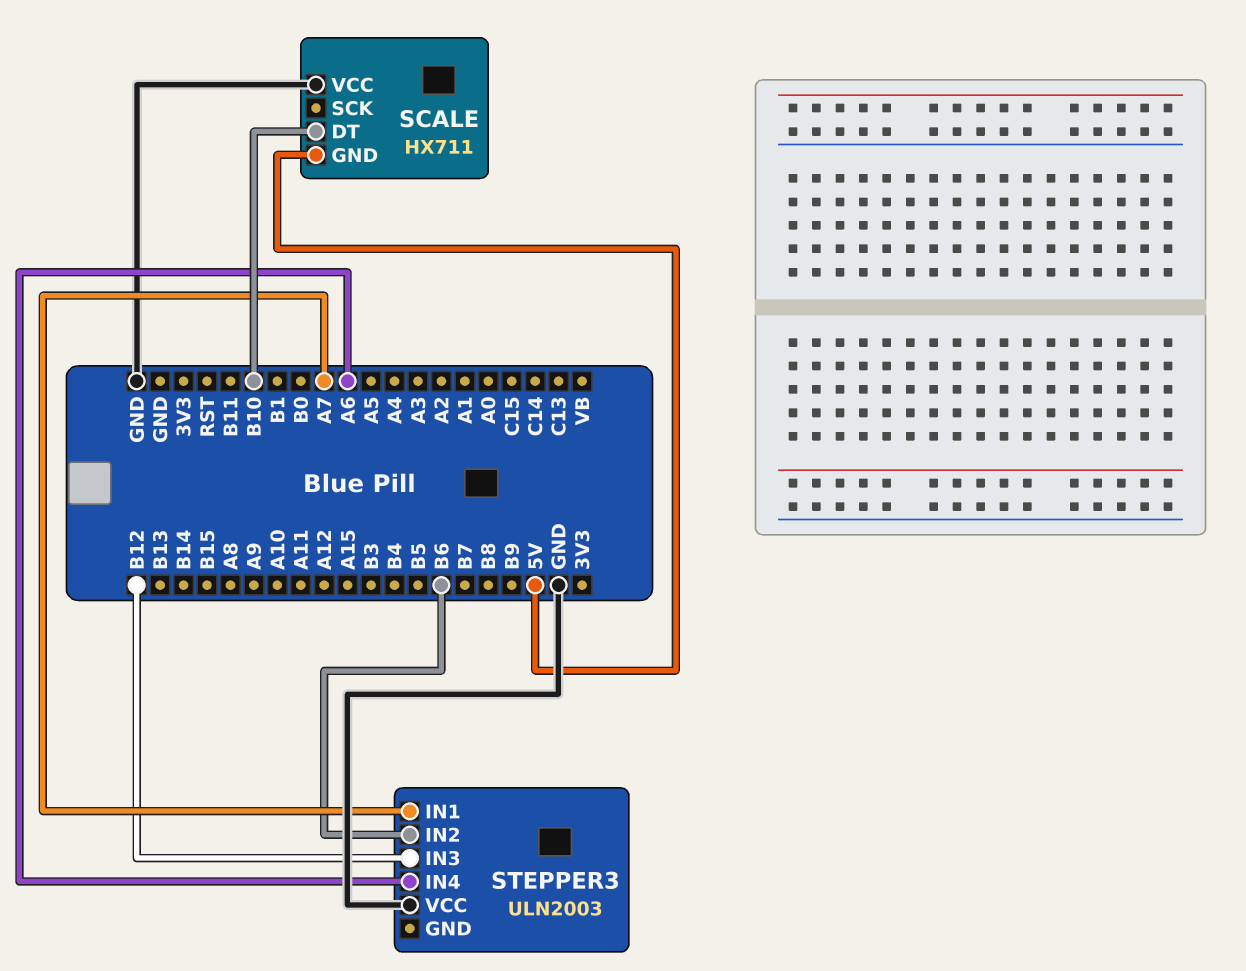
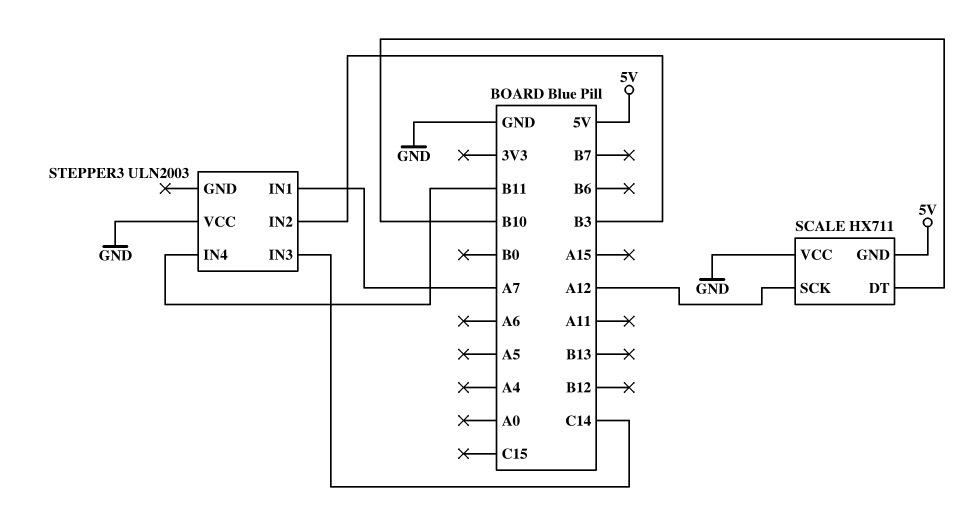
SCALE pin SCK: none -> A12
STEPPER3 pin IN2: B6 -> B3
STEPPER3 pin IN3: B12 -> C14
STEPPER3 pin IN4: A6 -> B11

